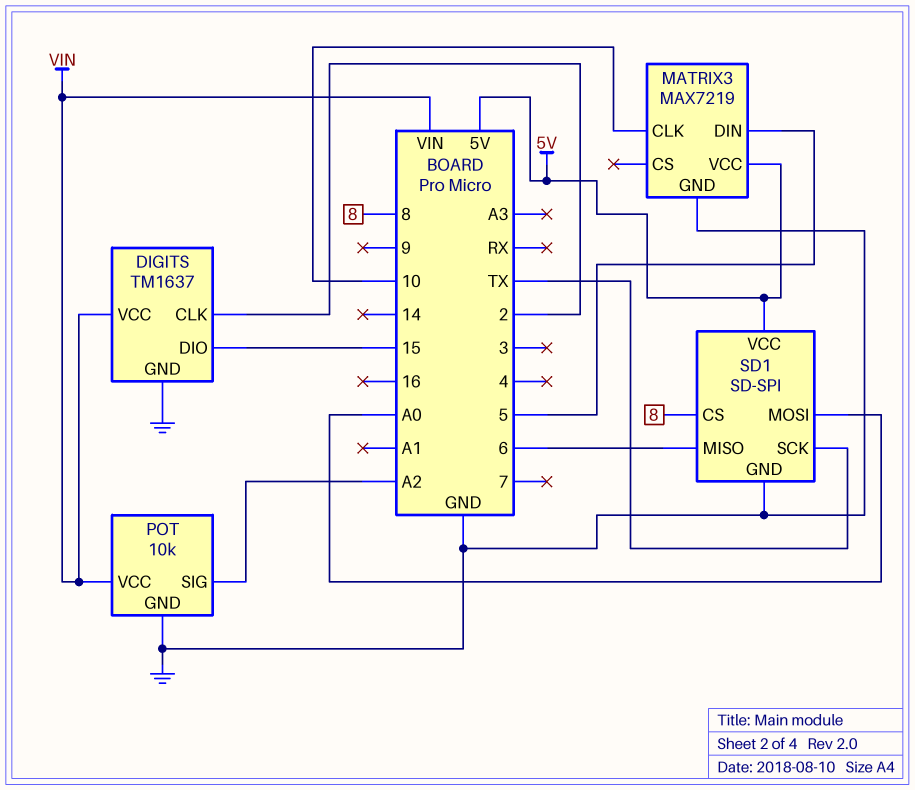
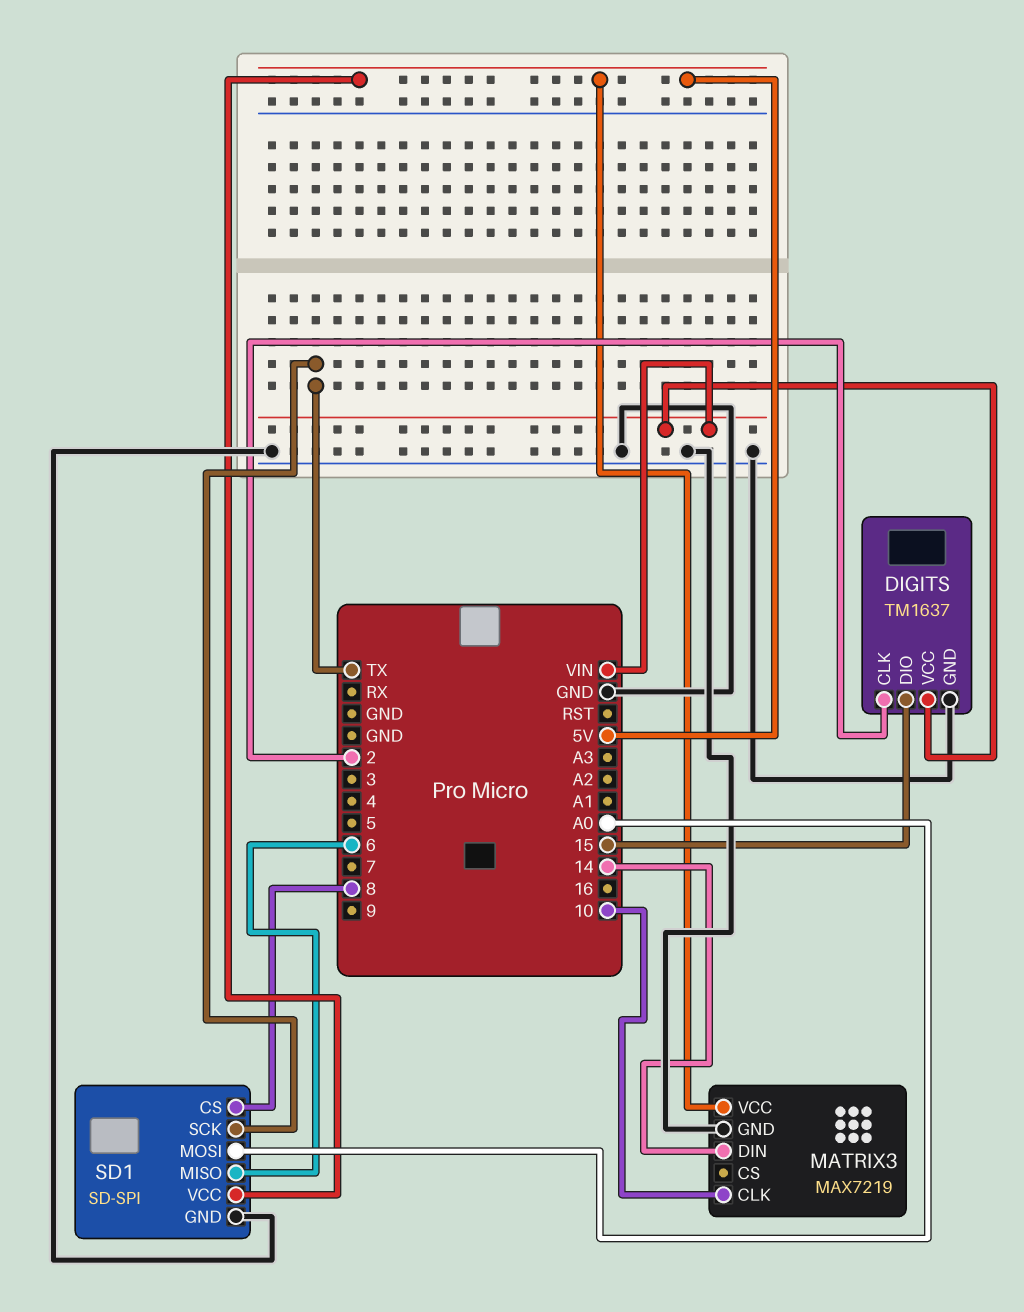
MATRIX3 pin DIN: 5 -> 14
POT: 10k -> none
POT pin GND: GND -> none
POT pin SIG: A2 -> none
POT pin VCC: VIN -> none

